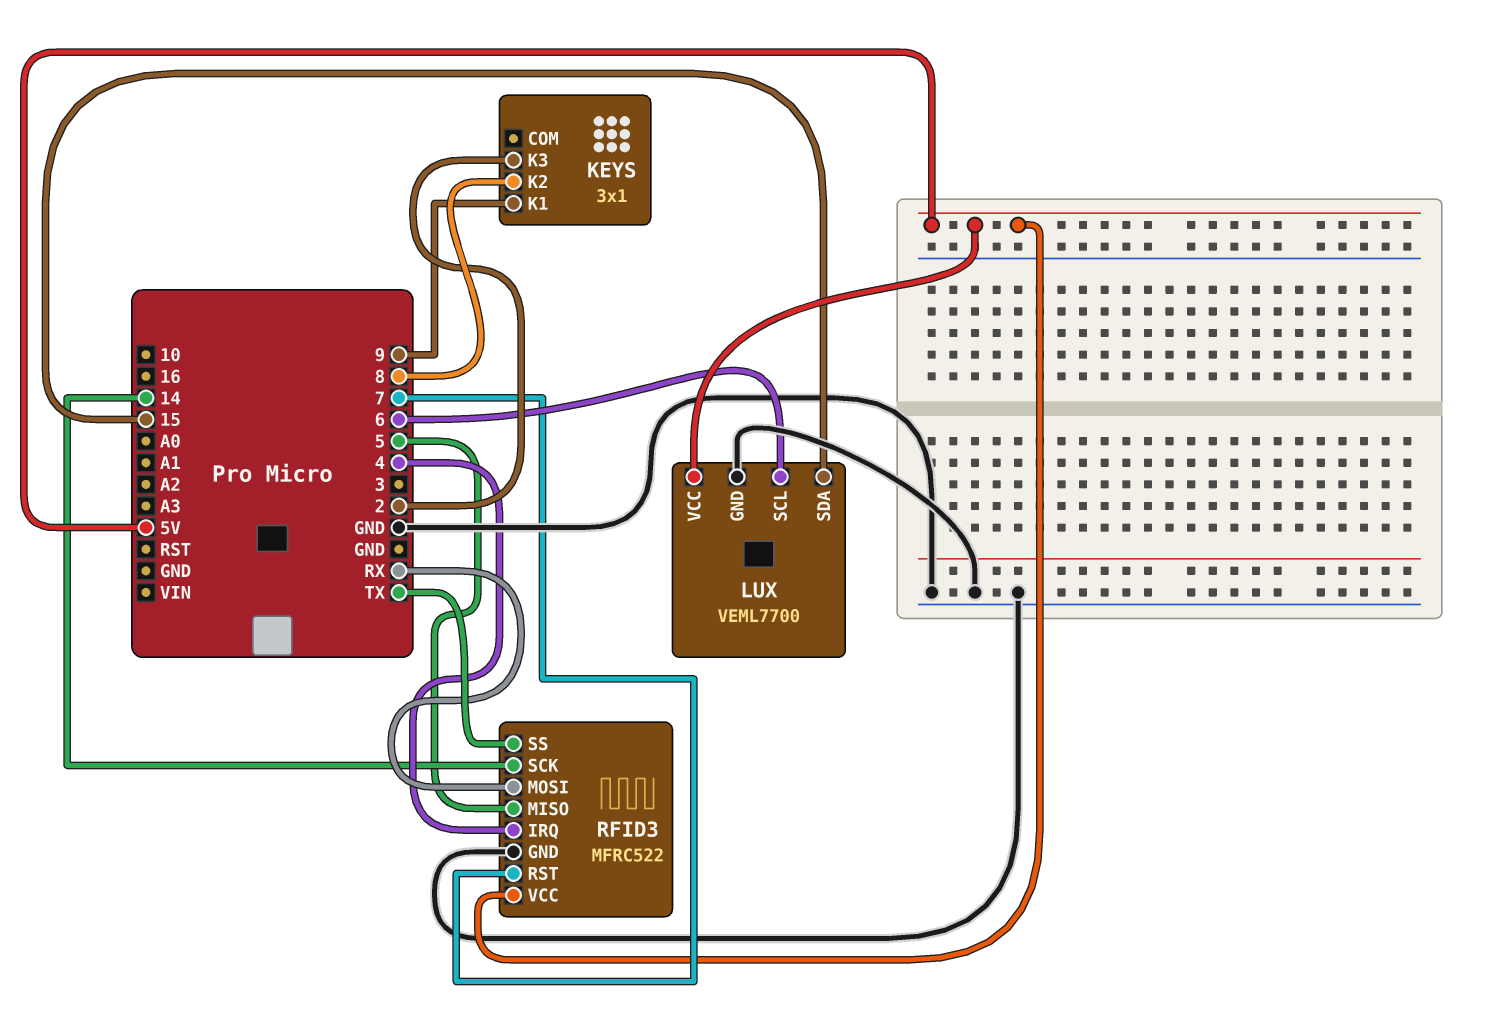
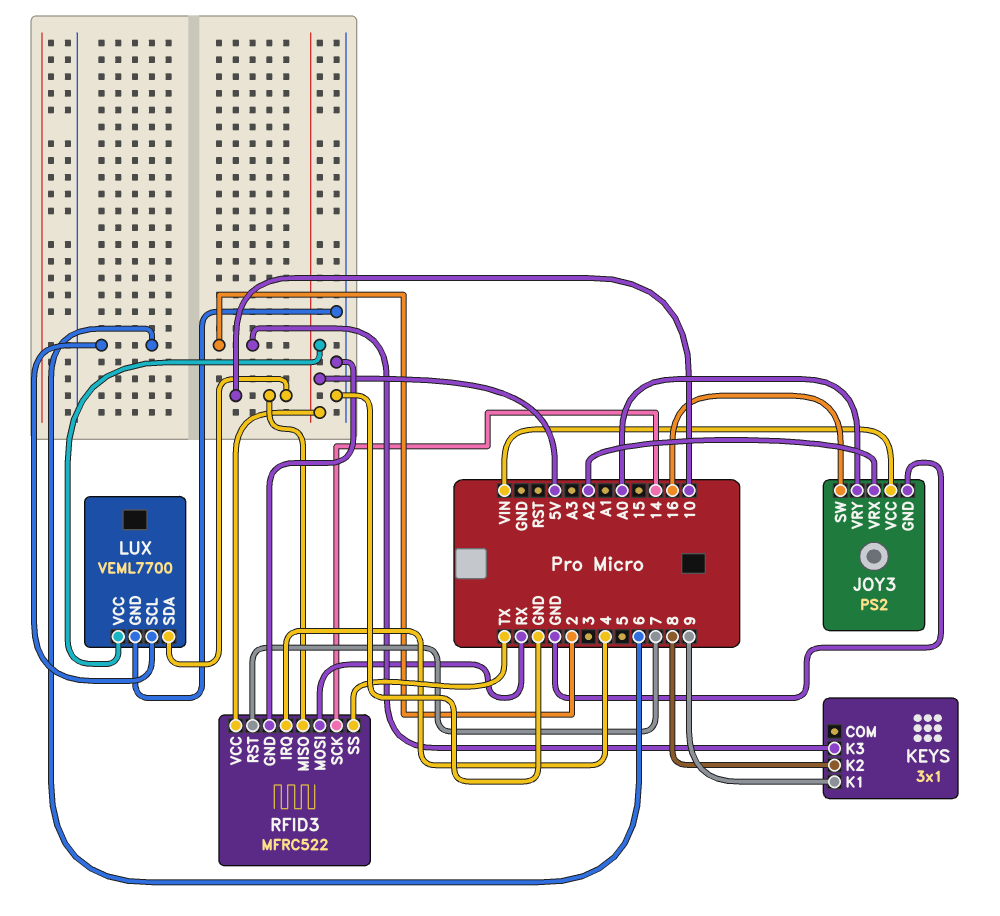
JOY3: none -> PS2
JOY3 pin GND: none -> GND
JOY3 pin SW: none -> 16
JOY3 pin VCC: none -> VIN
JOY3 pin VRX: none -> A2
JOY3 pin VRY: none -> A0
LUX pin SDA: 15 -> 10
RFID3 pin MISO: 5 -> 10

